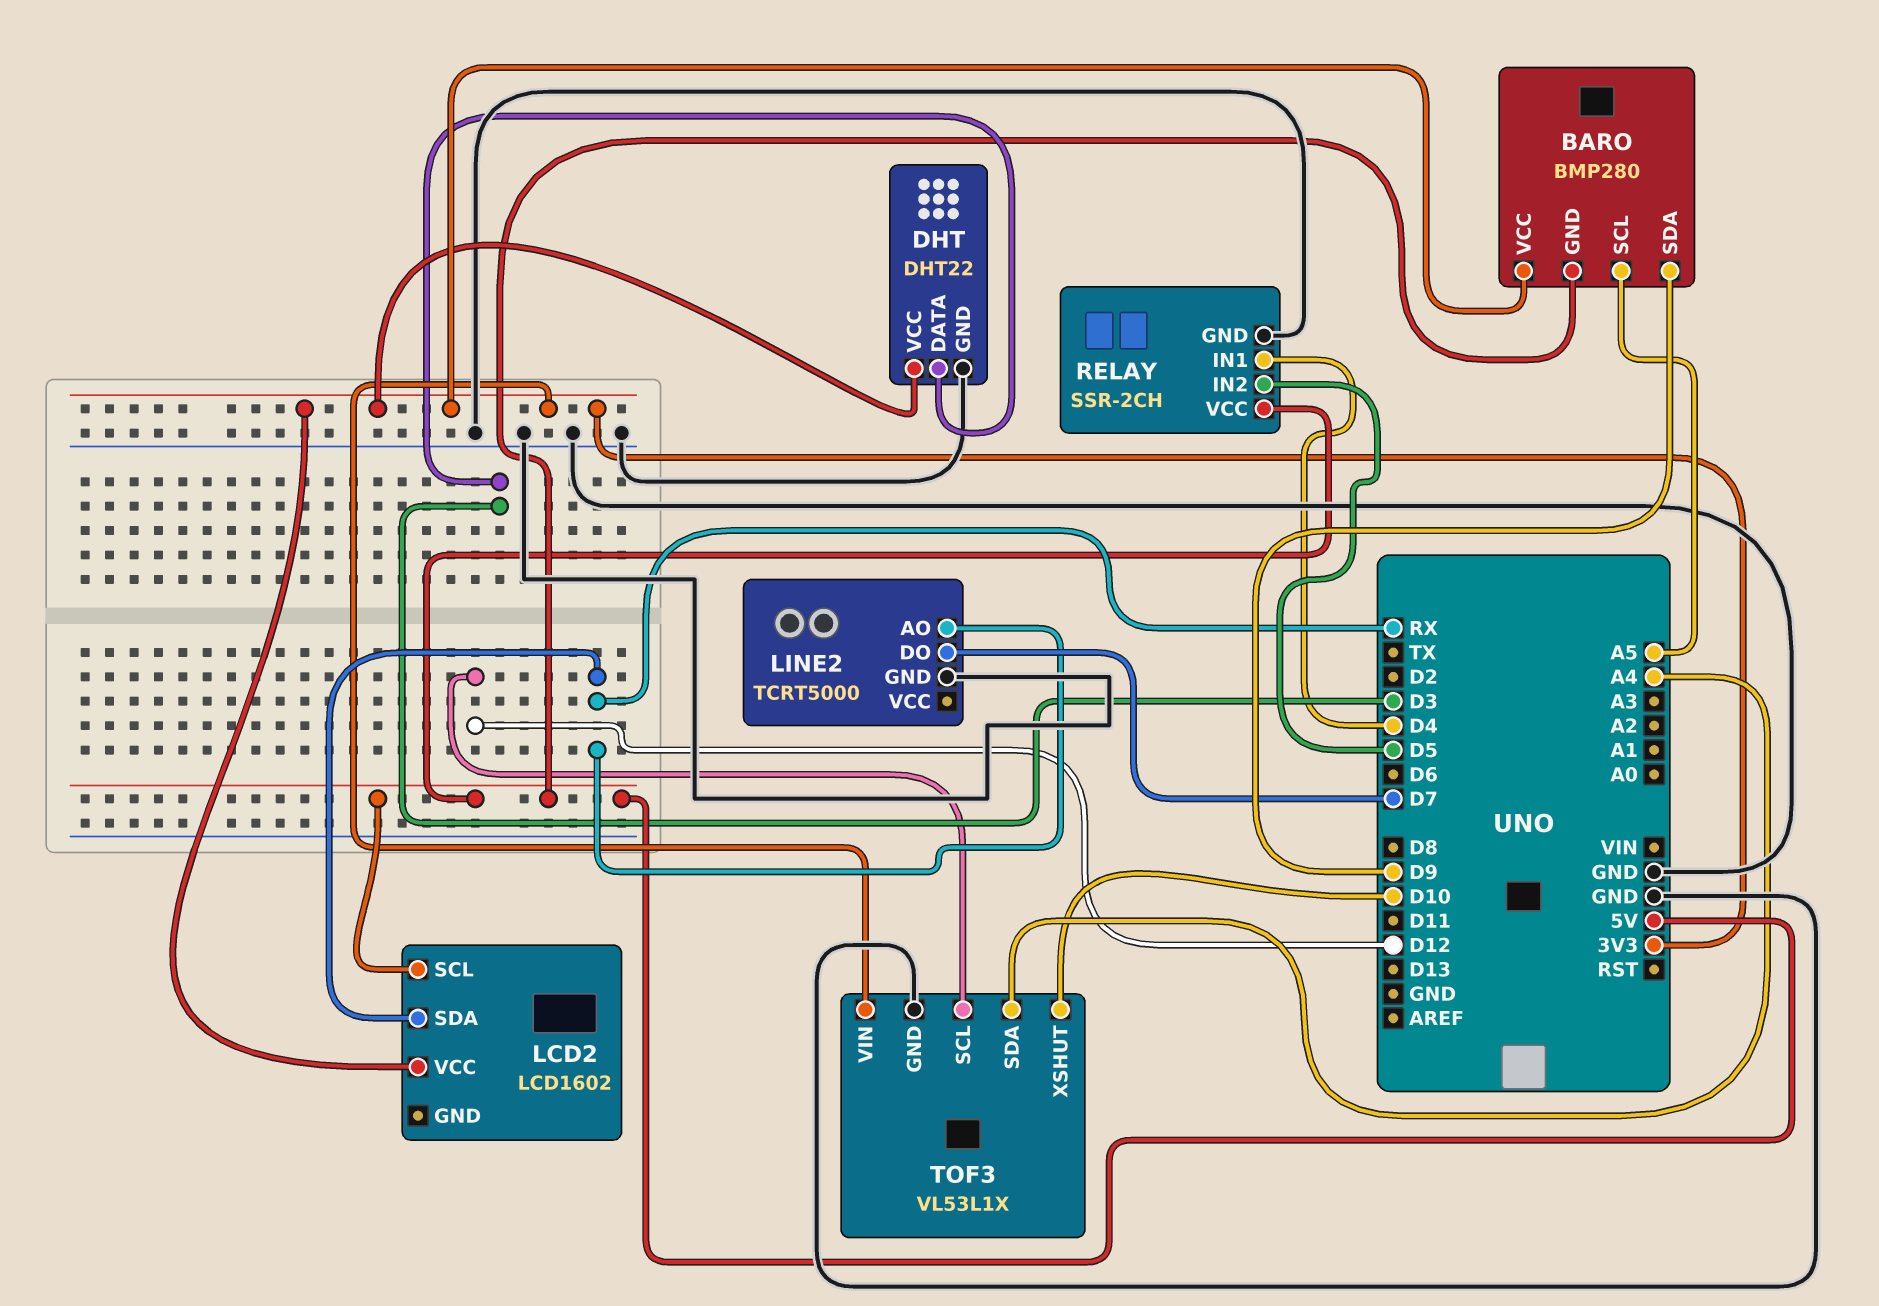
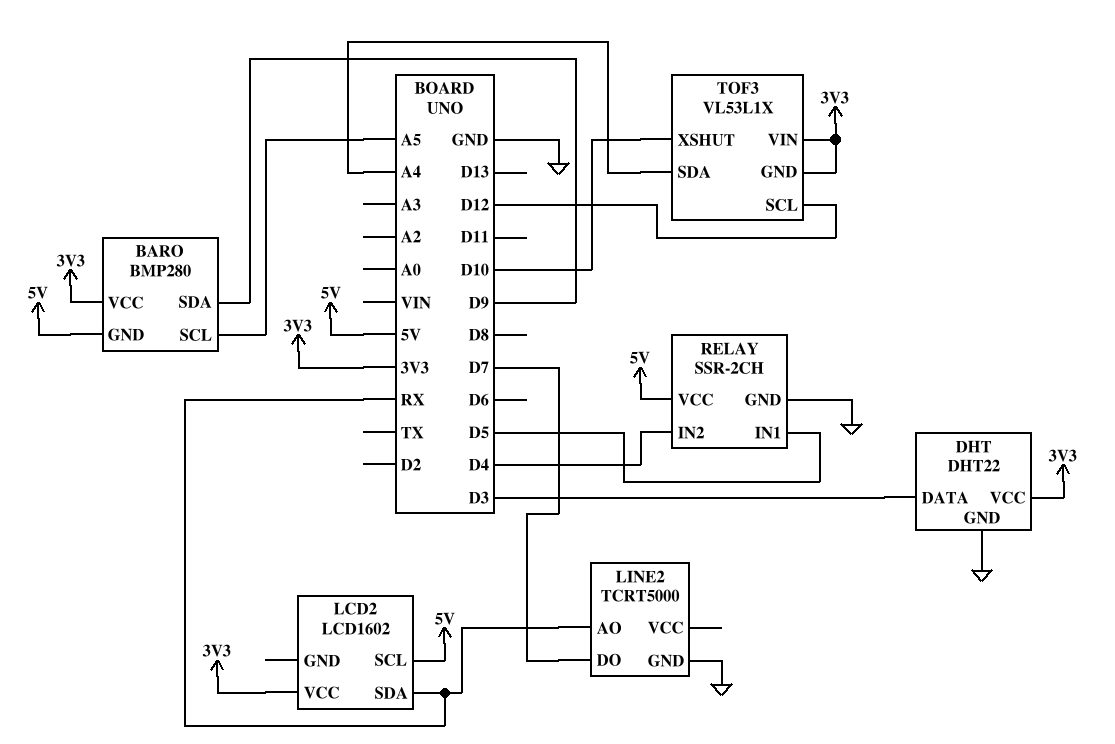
RELAY pin IN1: D4 -> D5
RELAY pin IN2: D5 -> D4
TOF3 pin GND: GND -> 3V3

